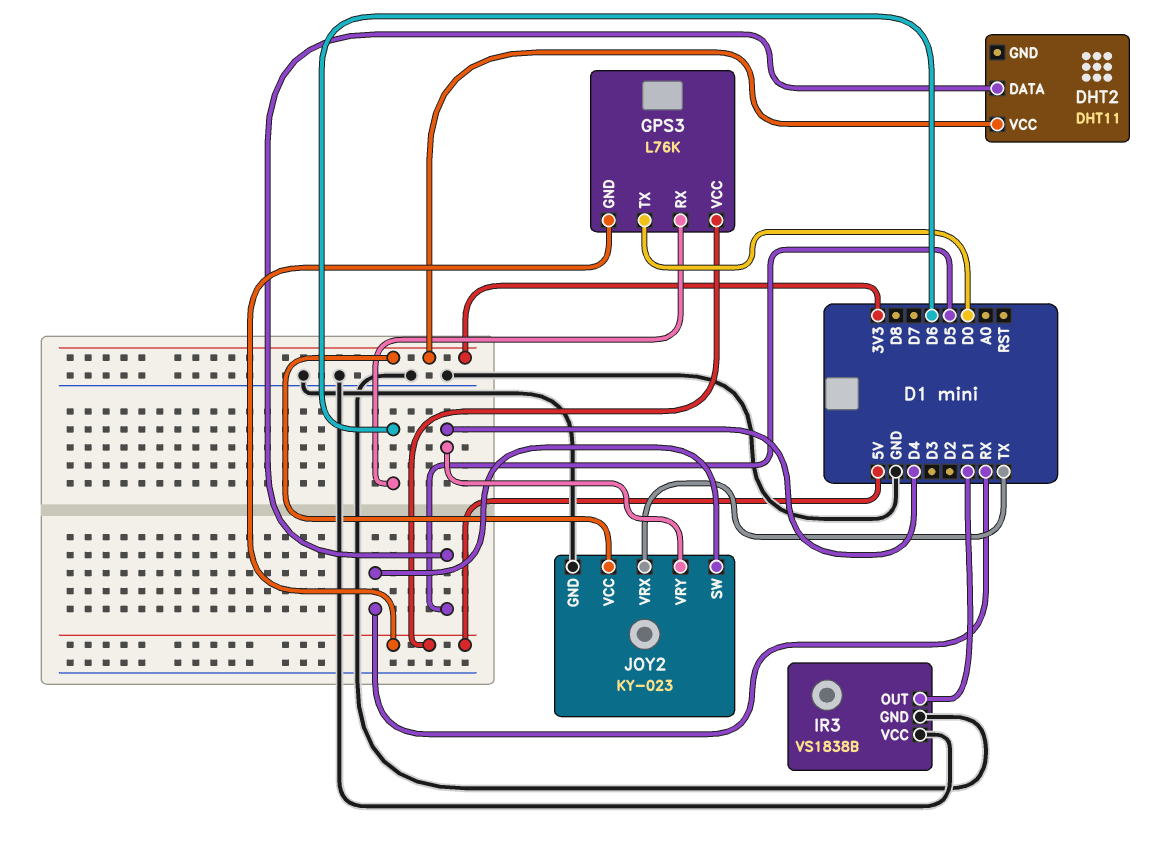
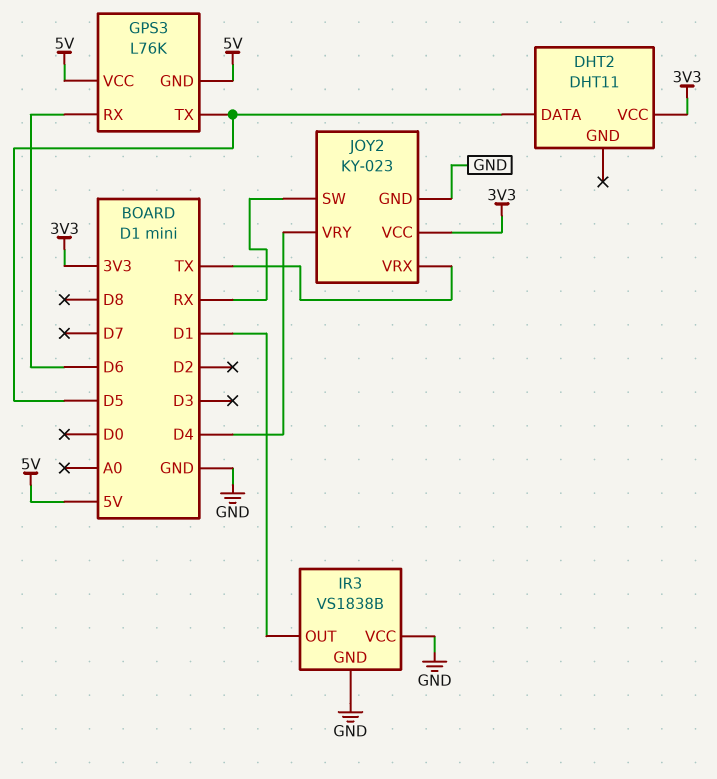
GPS3 pin TX: D0 -> D5

